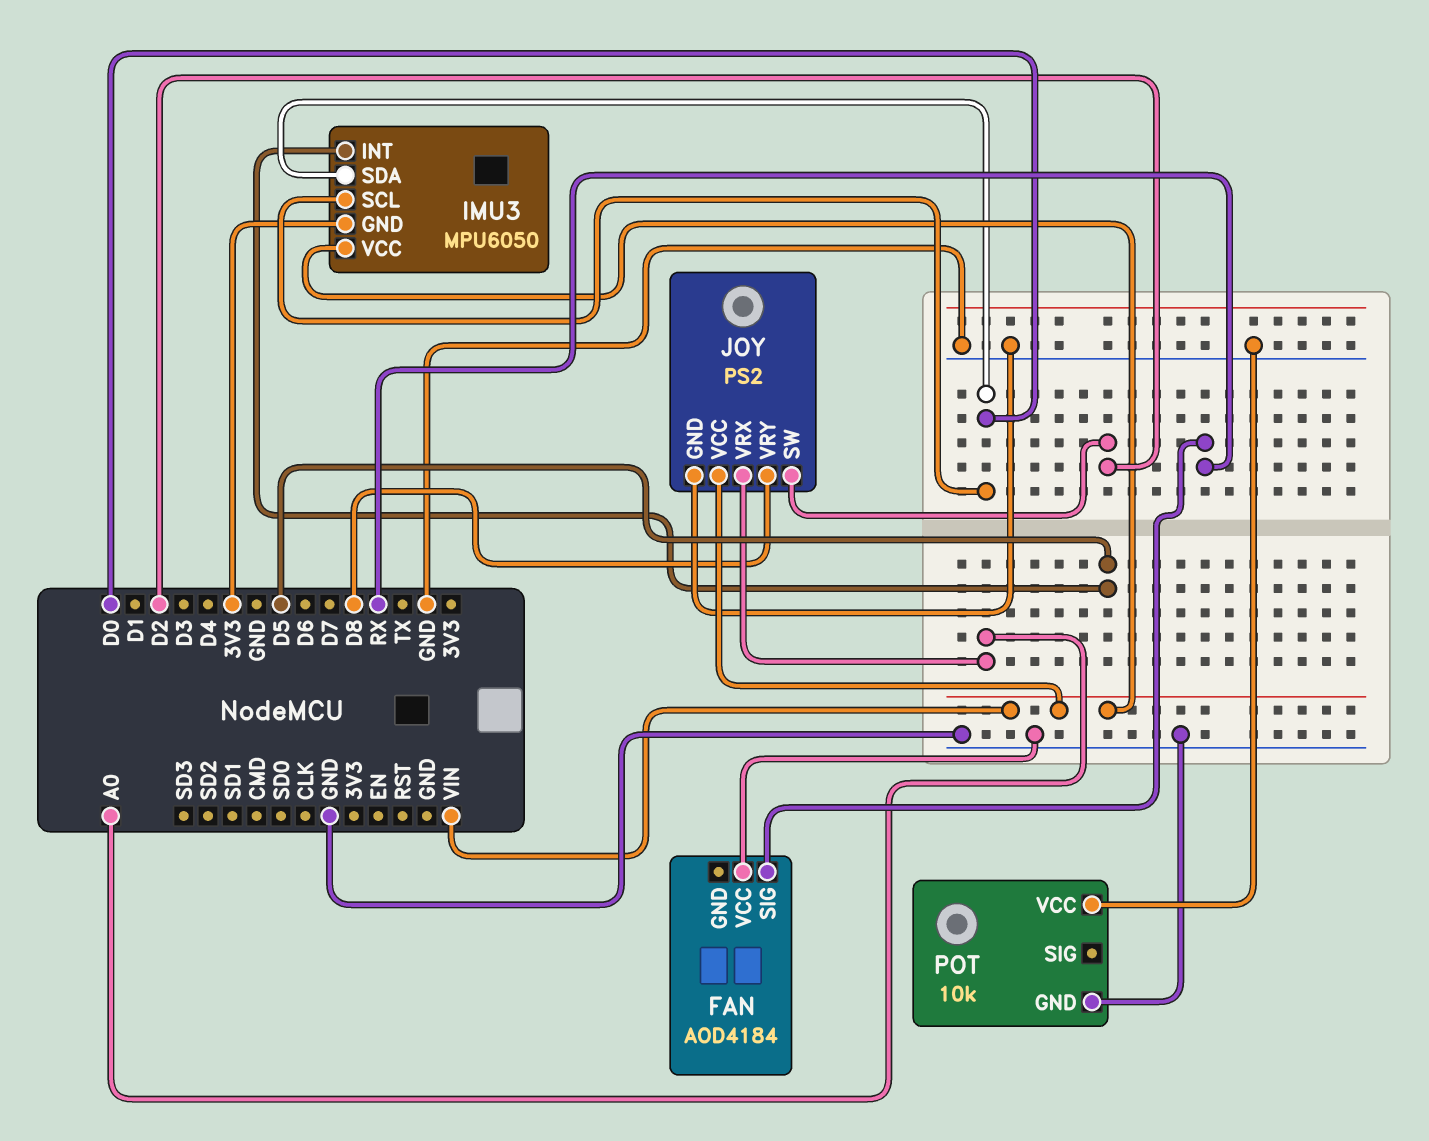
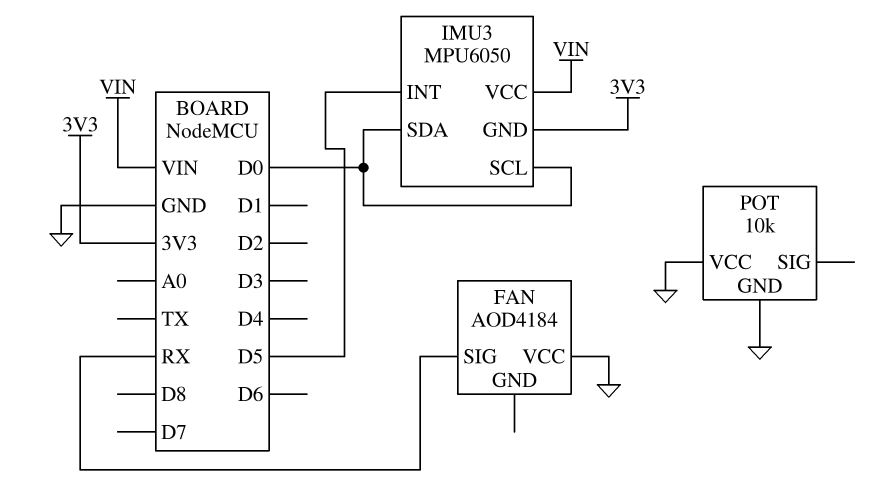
JOY: PS2 -> none
JOY pin GND: GND -> none
JOY pin SW: D2 -> none
JOY pin VCC: VIN -> none
JOY pin VRX: A0 -> none
JOY pin VRY: D8 -> none

